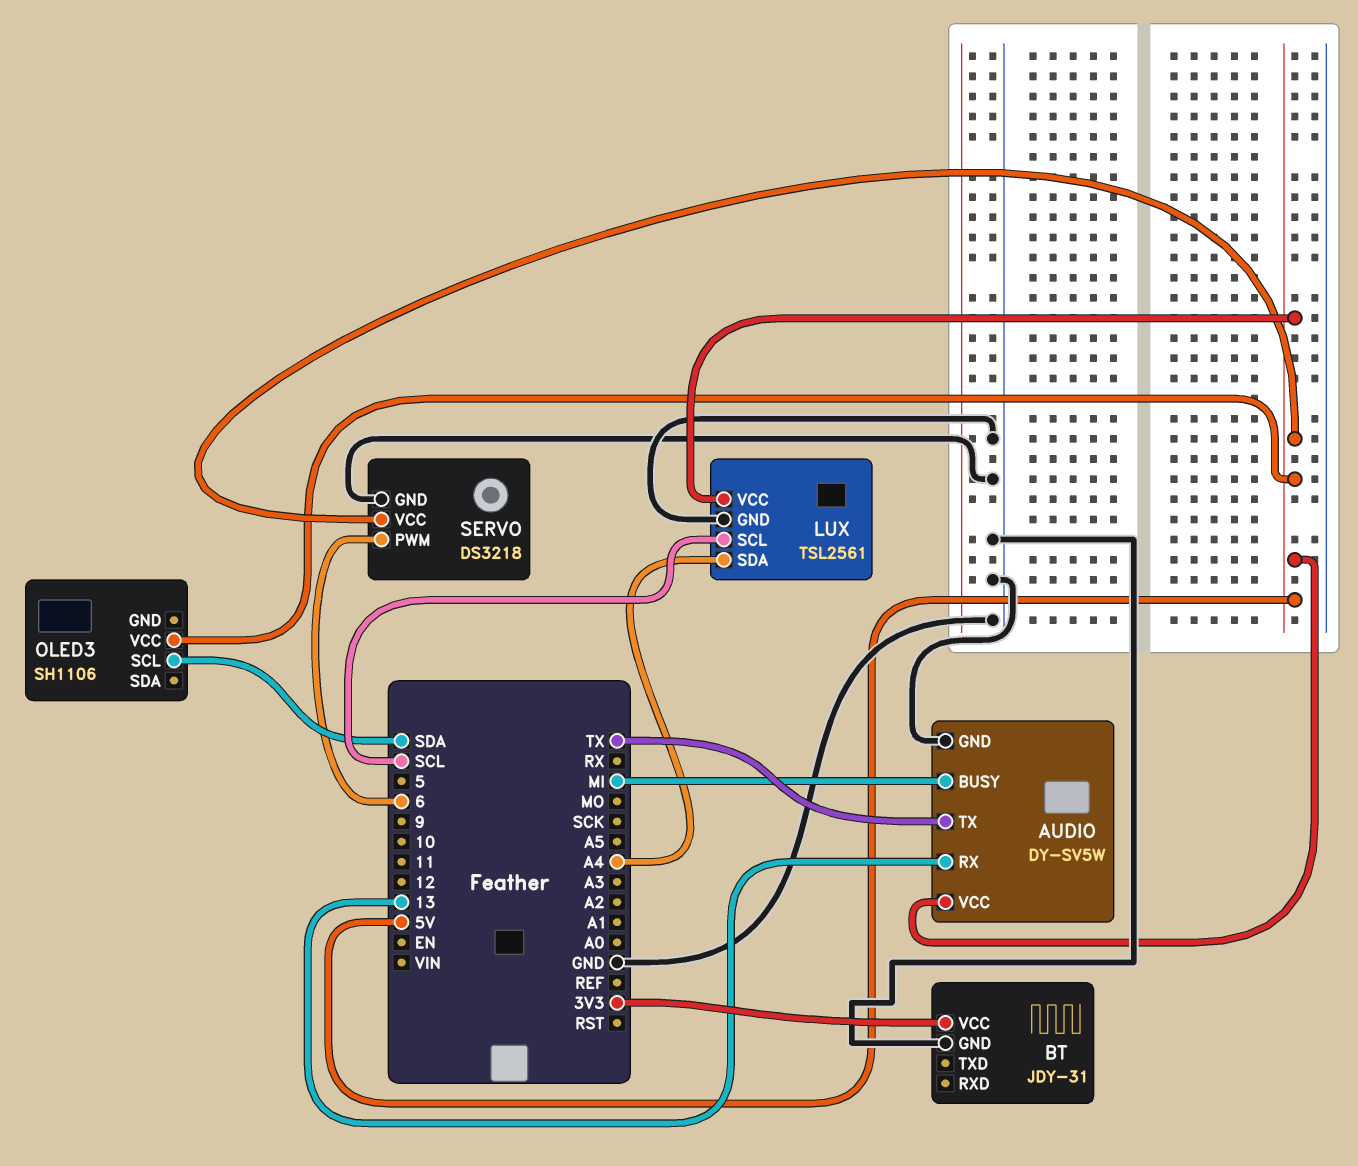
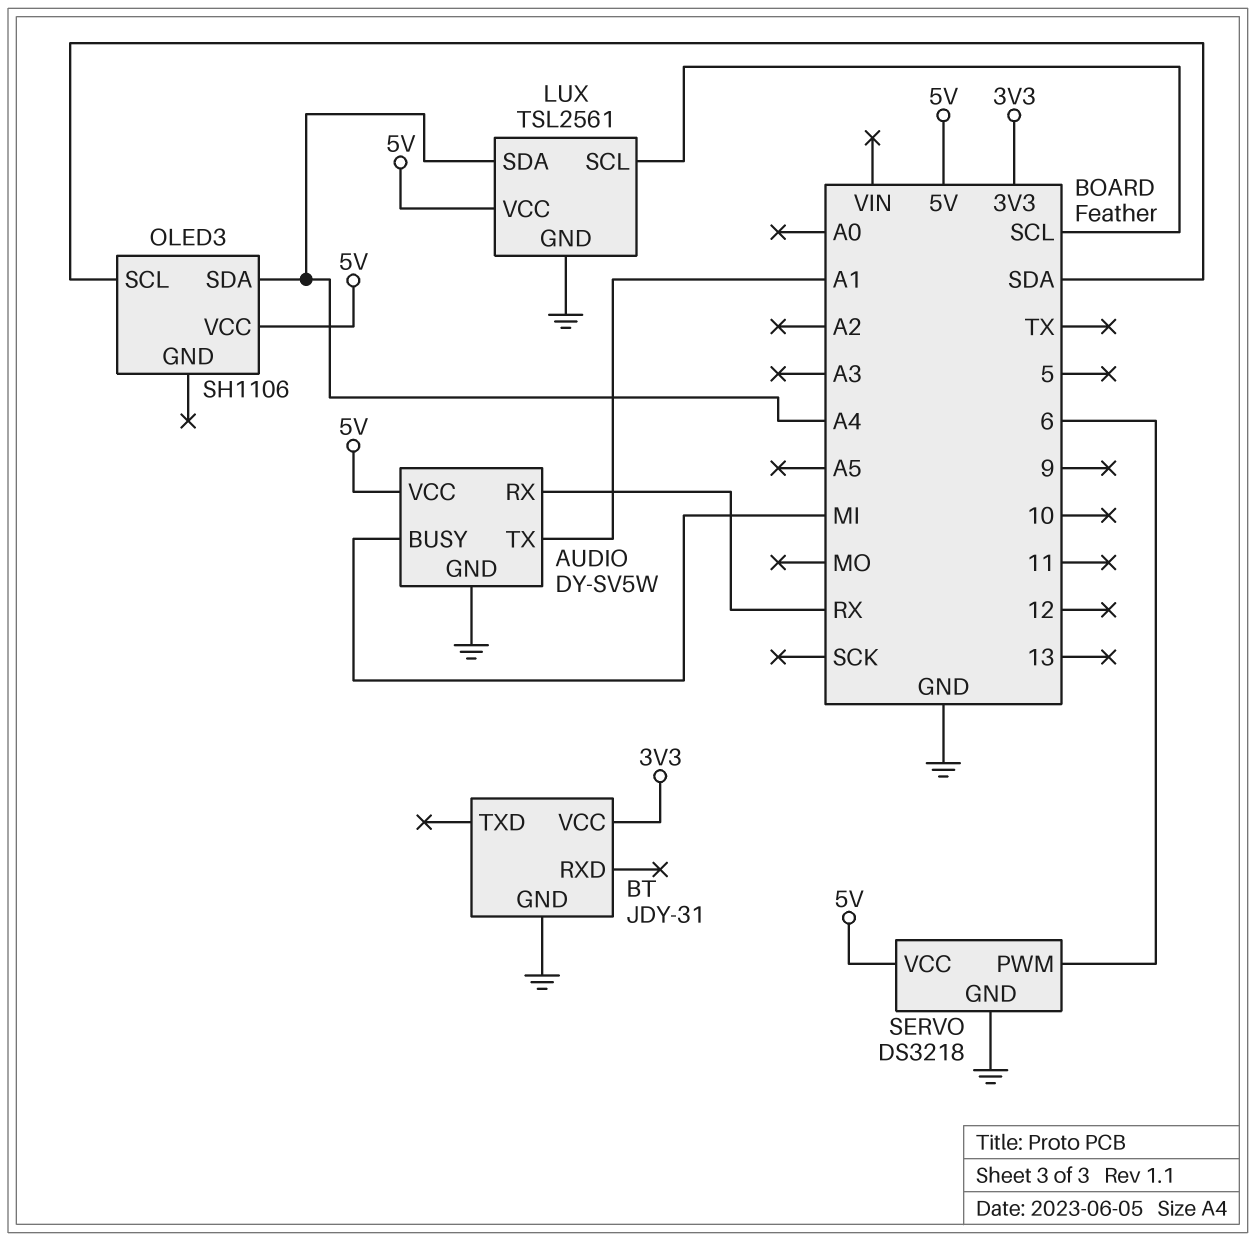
AUDIO pin RX: 13 -> RX
AUDIO pin TX: TX -> A1
OLED3 pin SDA: none -> A4

